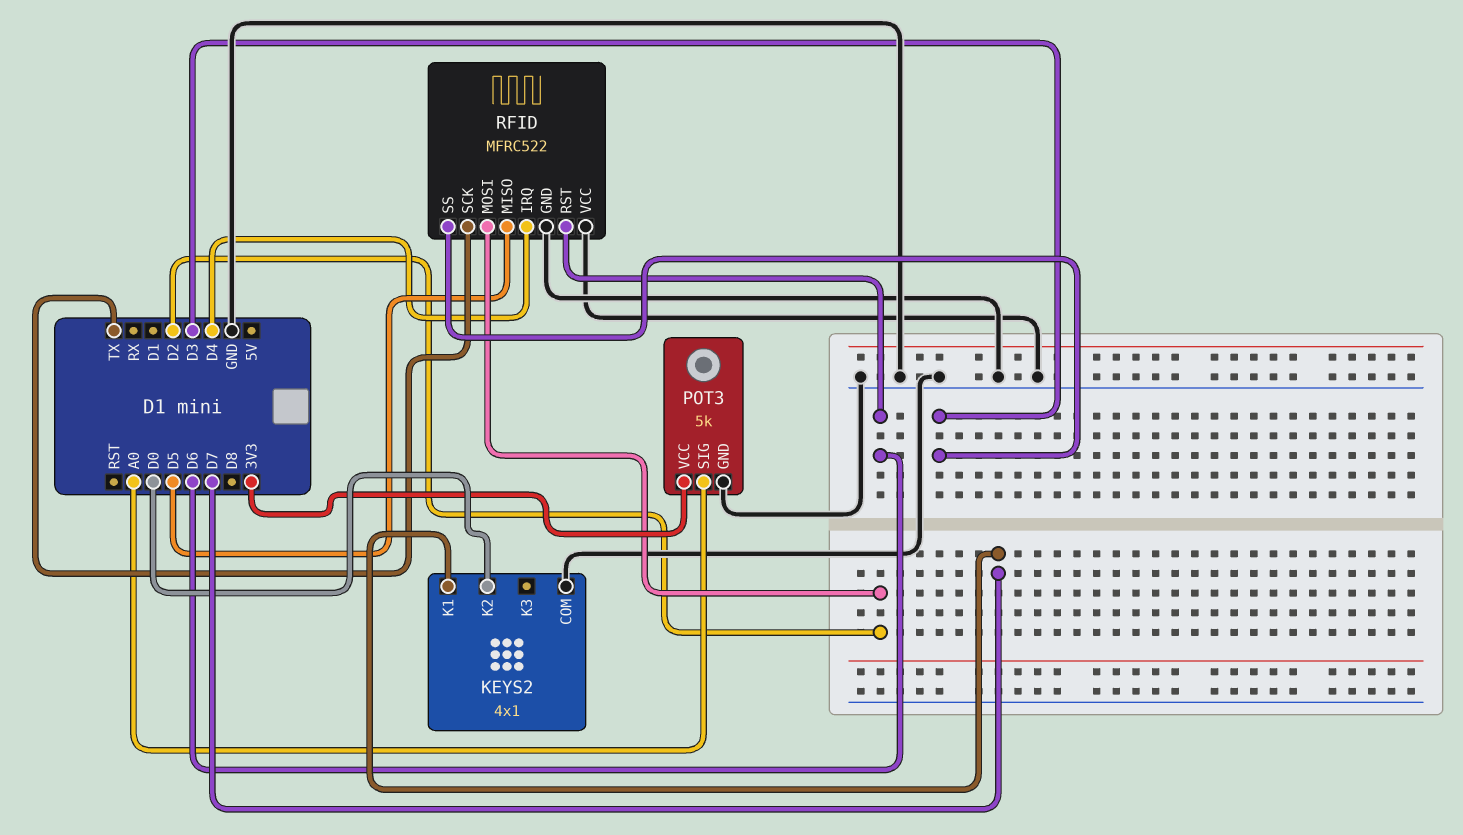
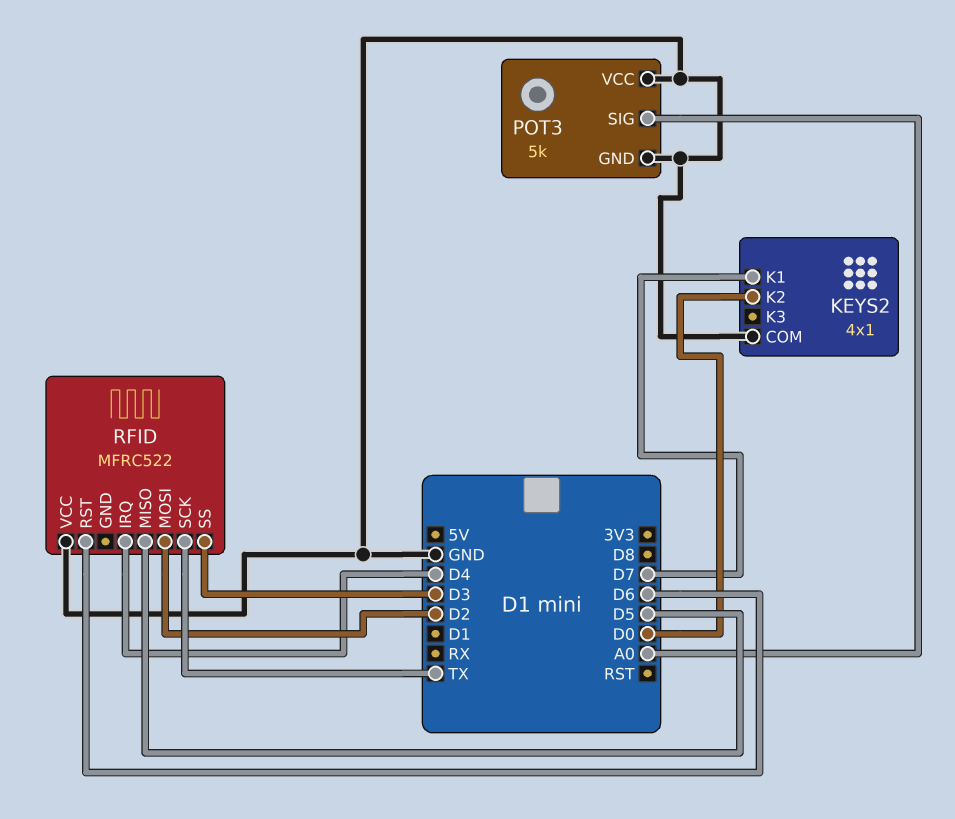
POT3 pin VCC: 3V3 -> GND
RFID pin GND: GND -> none

